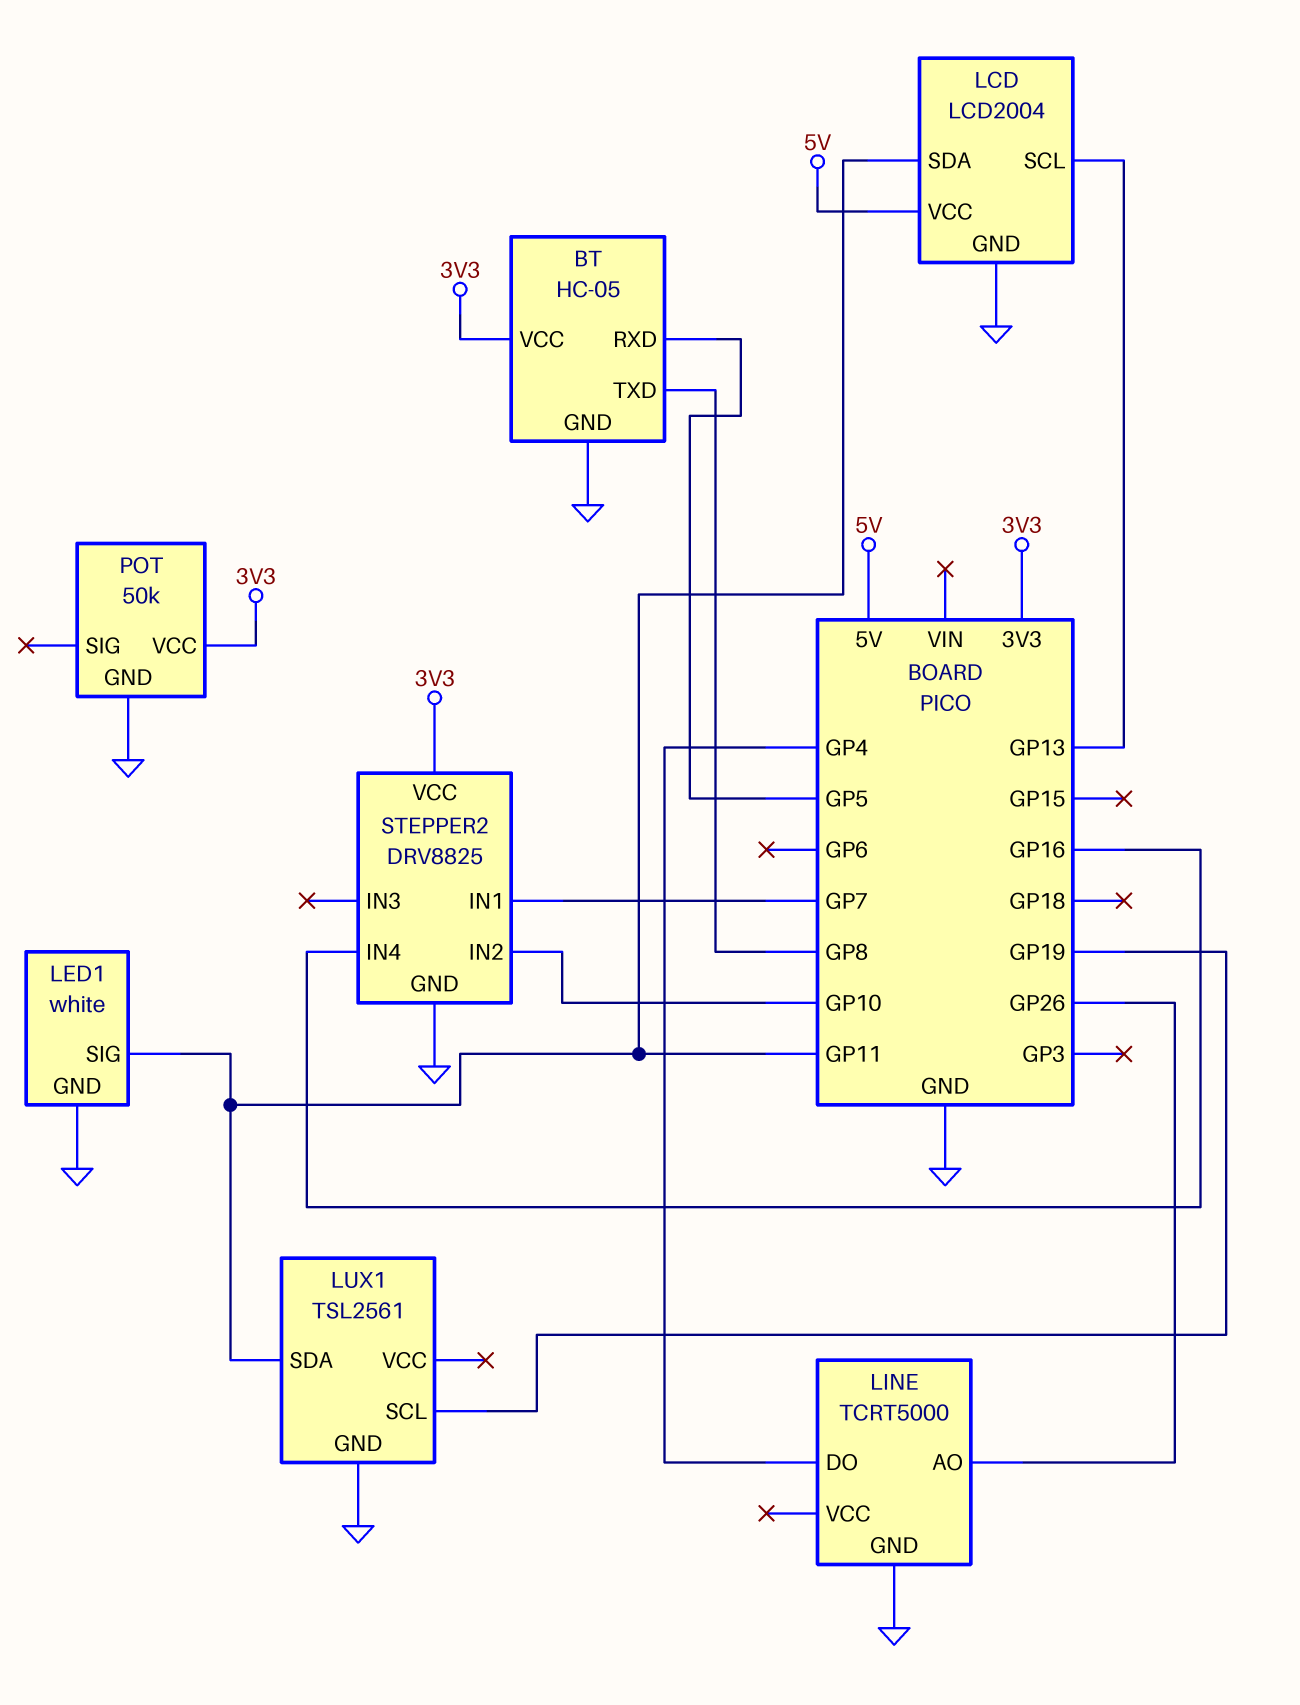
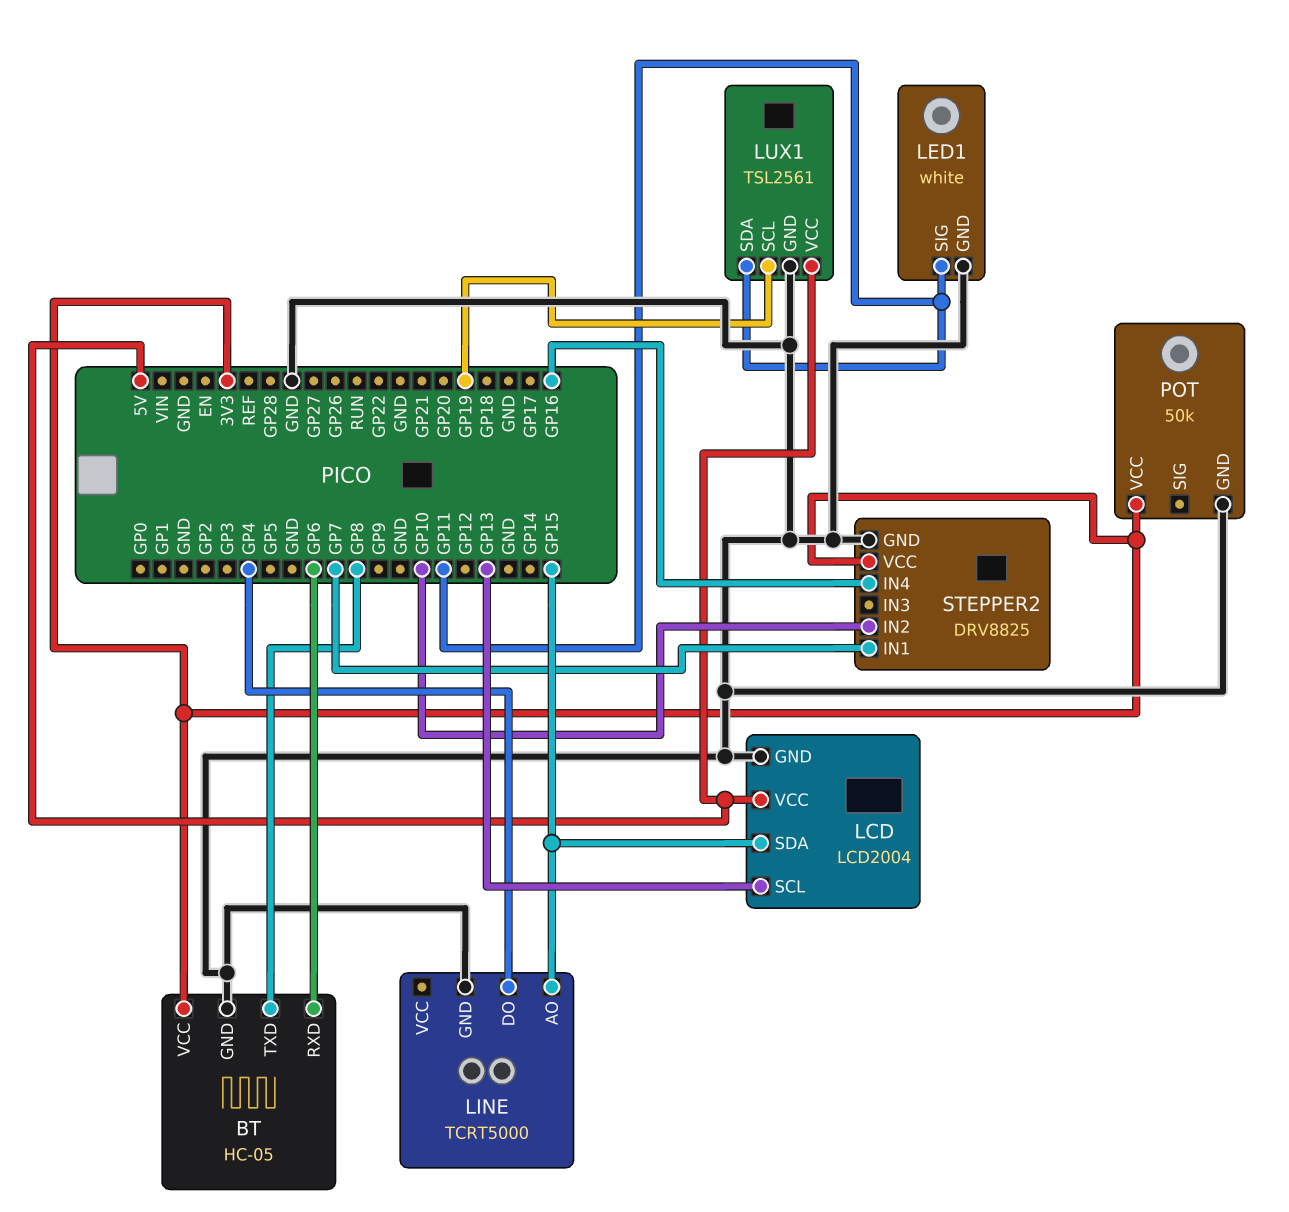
BT pin RXD: GP5 -> GP6
LCD pin SDA: GP11 -> GP15
LINE pin AO: GP26 -> GP15
LUX1 pin VCC: none -> 5V

